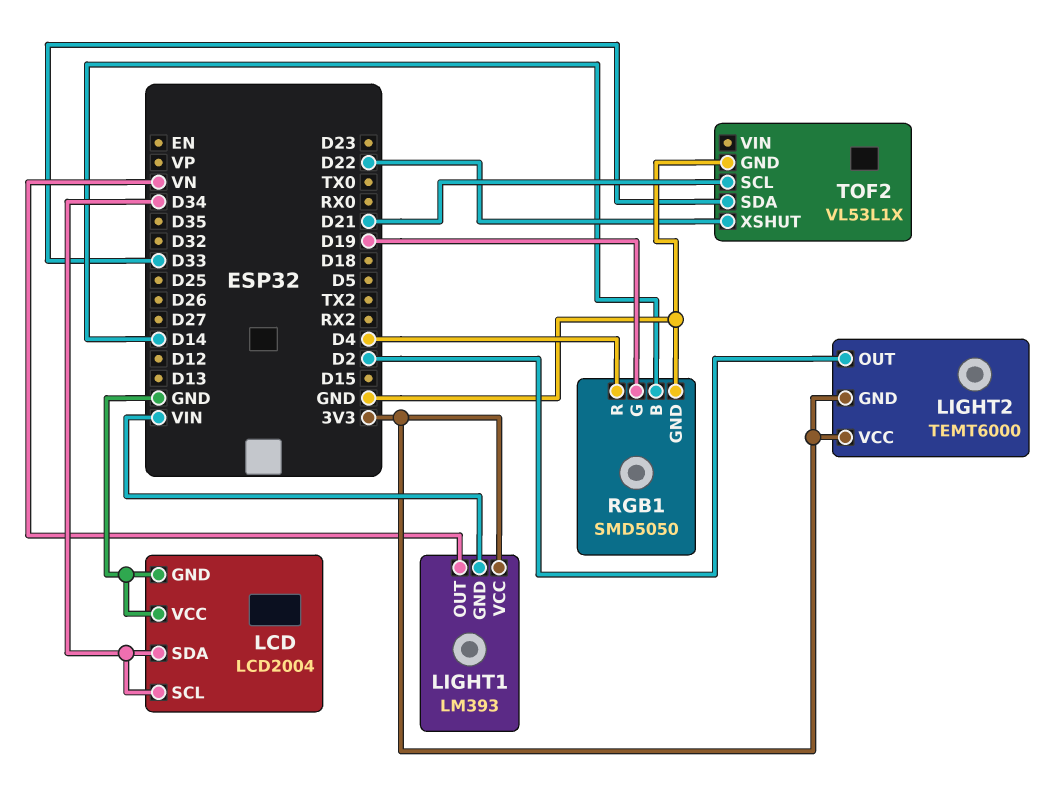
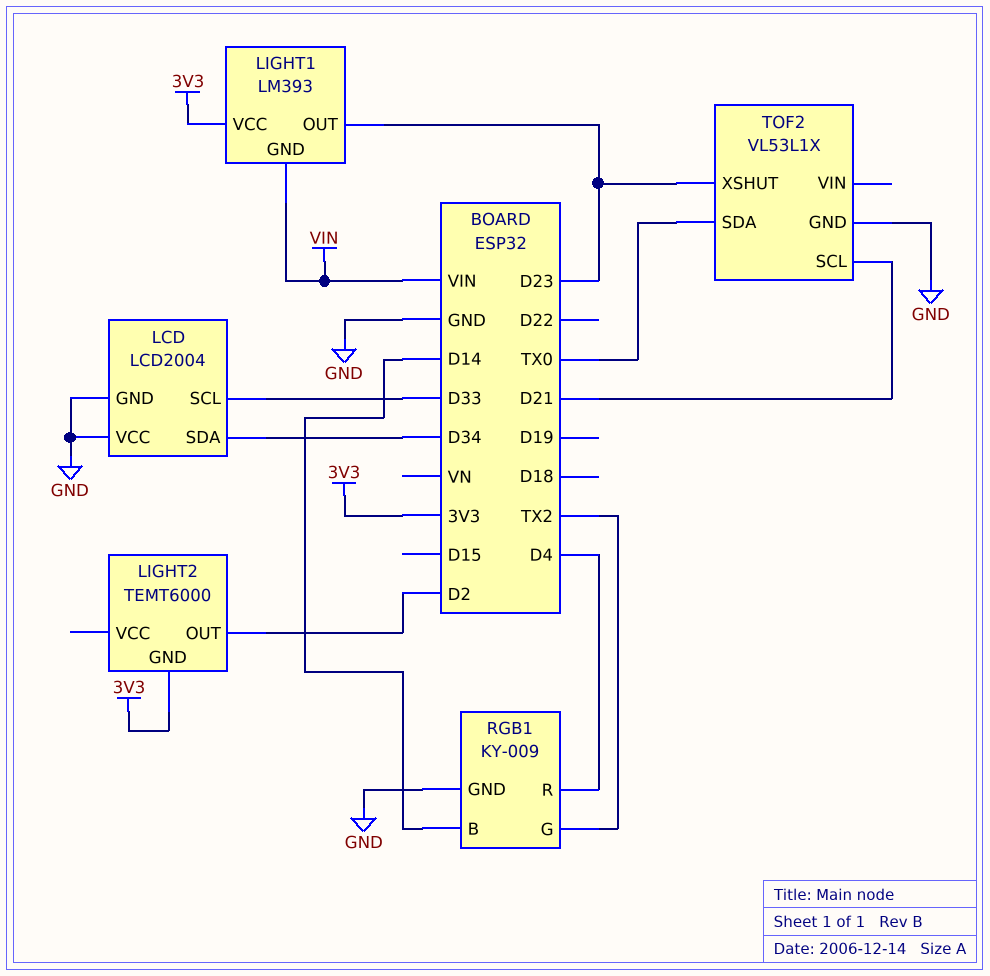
LCD pin SCL: D34 -> D33
LIGHT1 pin OUT: VN -> D23
LIGHT2 pin VCC: 3V3 -> none
RGB1: SMD5050 -> KY-009
RGB1 pin G: D19 -> TX2
TOF2 pin SDA: D33 -> TX0
TOF2 pin XSHUT: D22 -> D23

